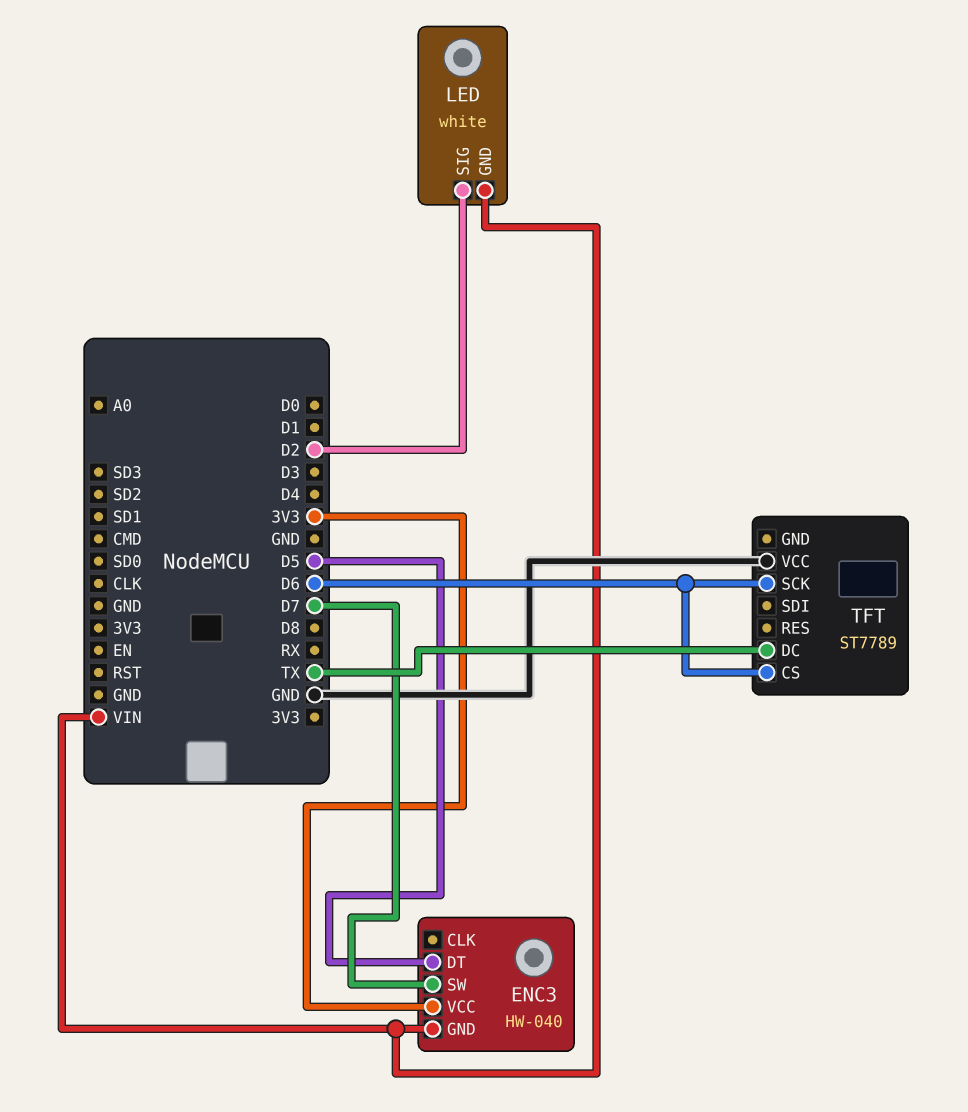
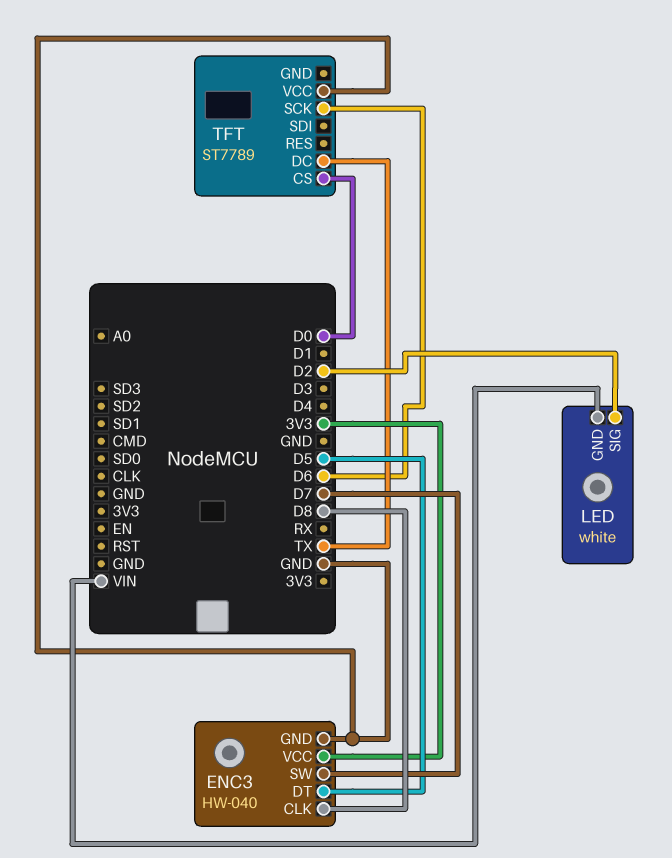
ENC3 pin CLK: none -> D8
ENC3 pin GND: VIN -> GND
TFT pin CS: D6 -> D0

